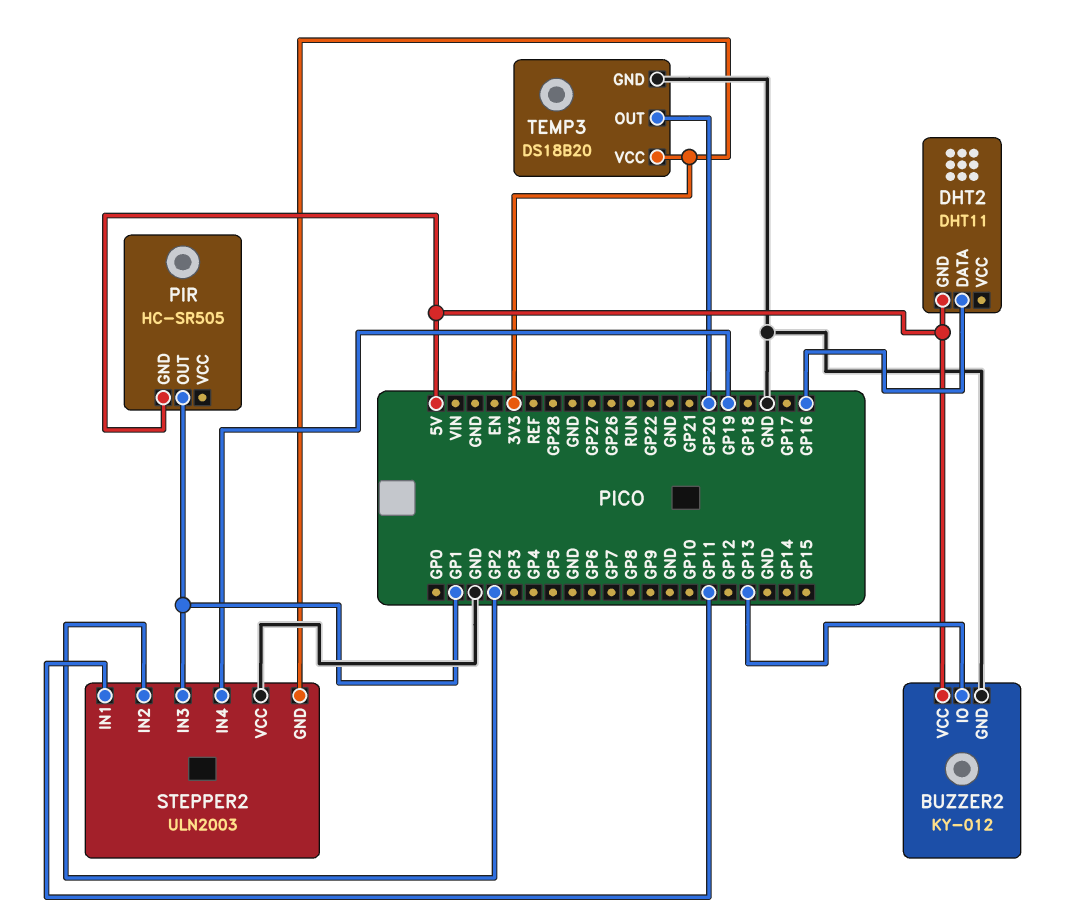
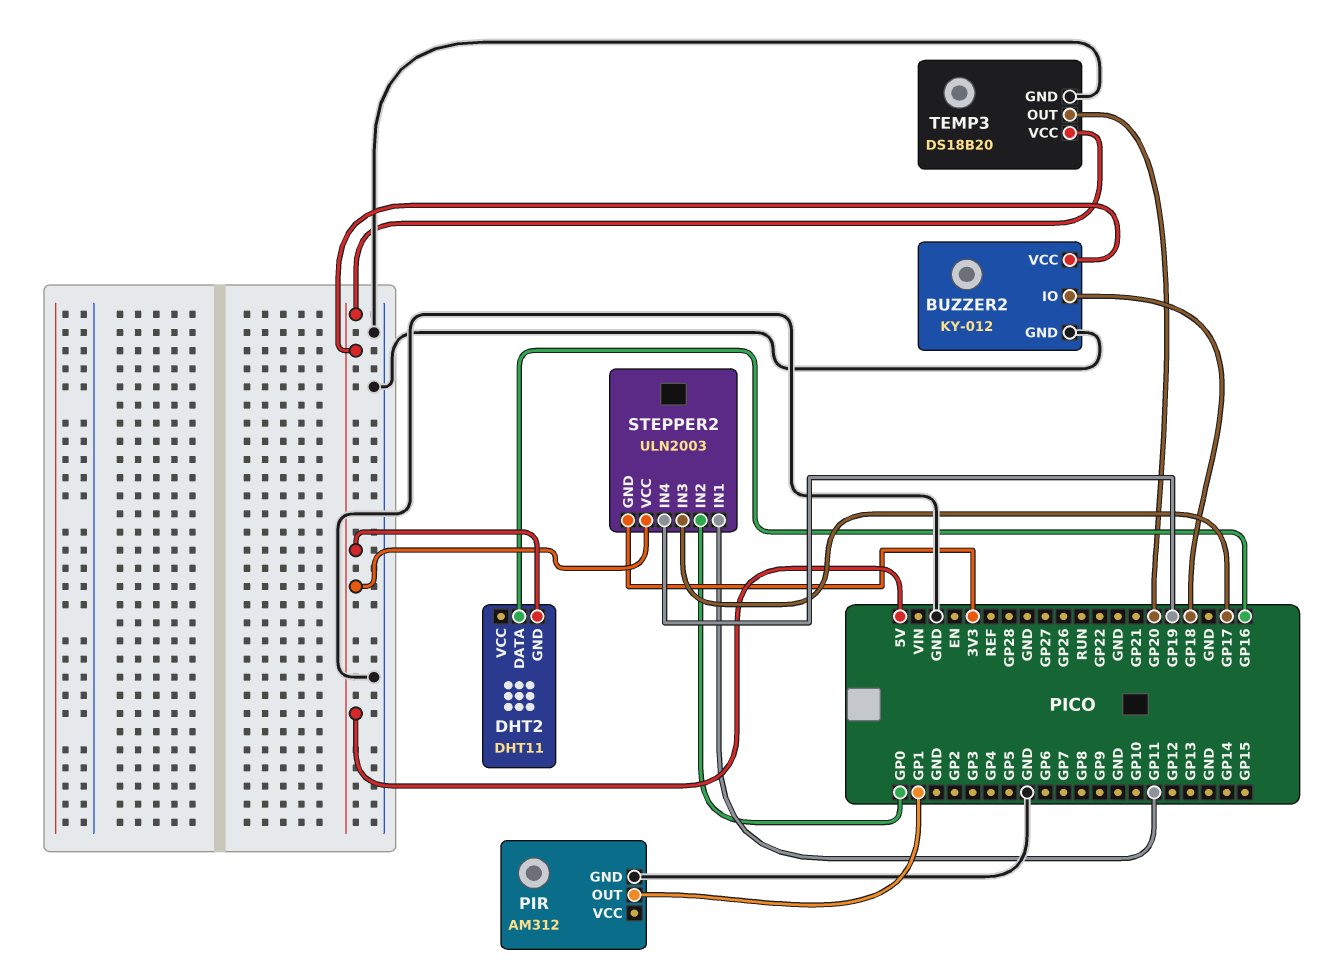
BUZZER2 pin IO: GP13 -> GP18
PIR: HC-SR505 -> AM312
PIR pin GND: 5V -> GND
STEPPER2 pin IN2: GP2 -> GP0
STEPPER2 pin IN3: GP1 -> GP17
STEPPER2 pin VCC: GND -> 5V
TEMP3 pin VCC: 3V3 -> 5V

